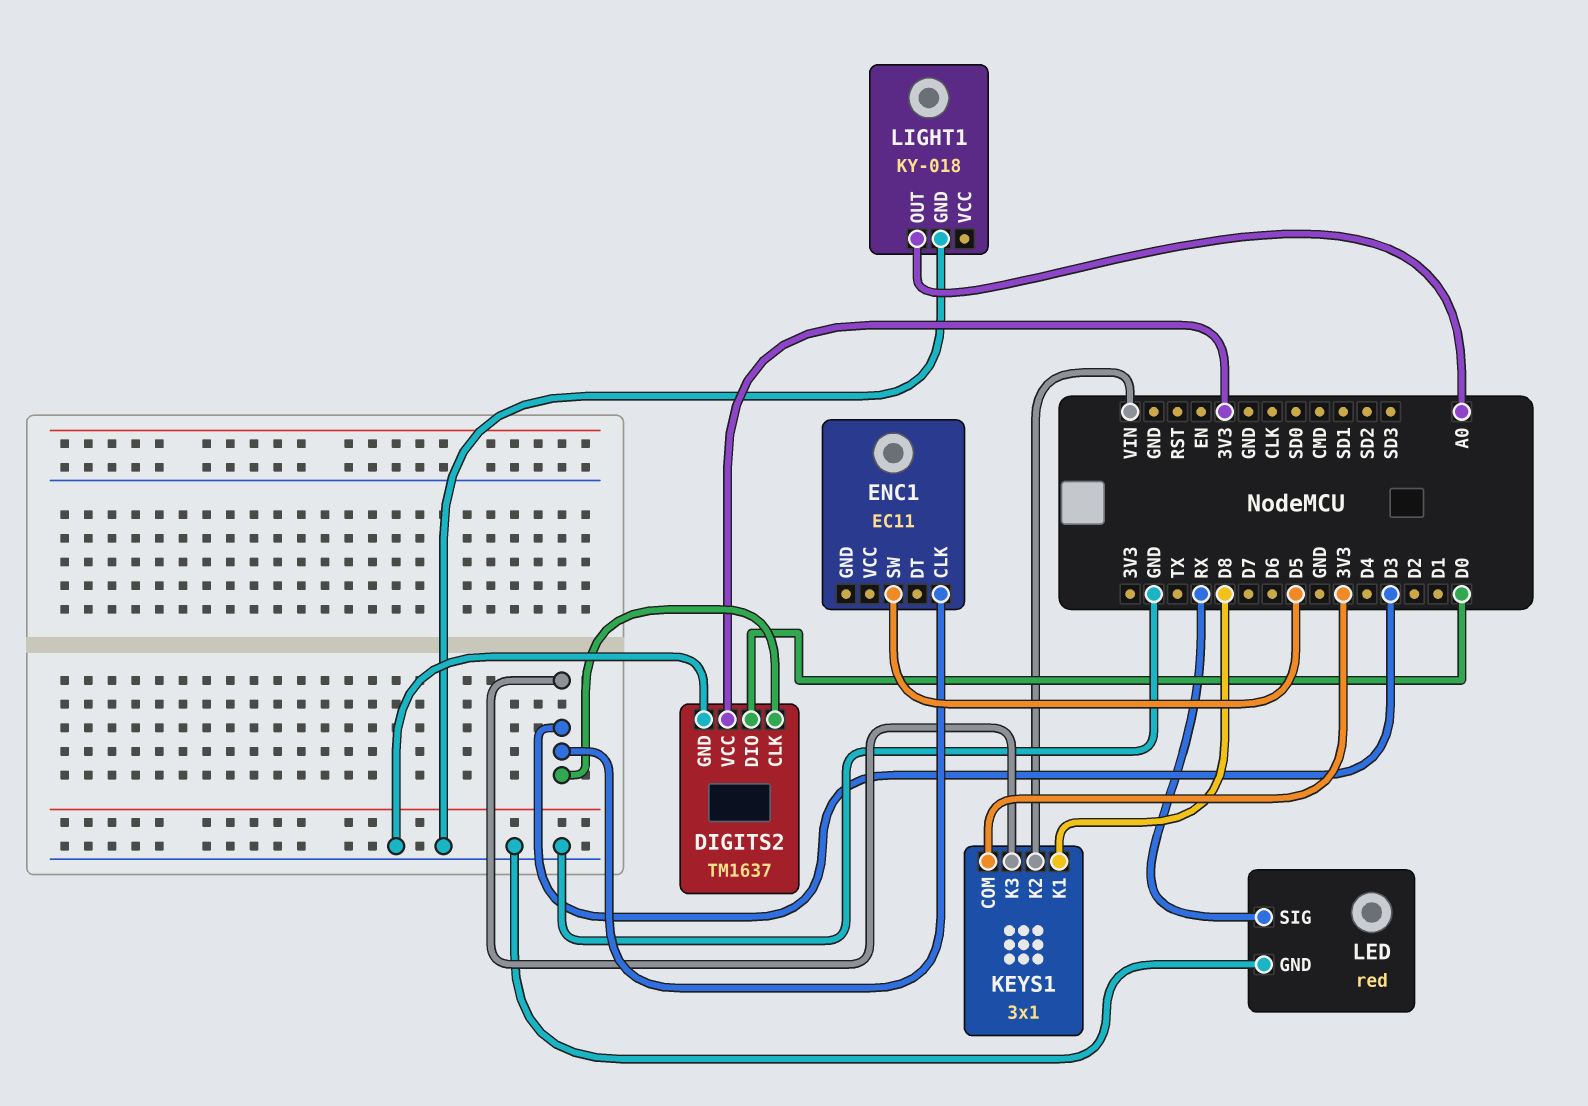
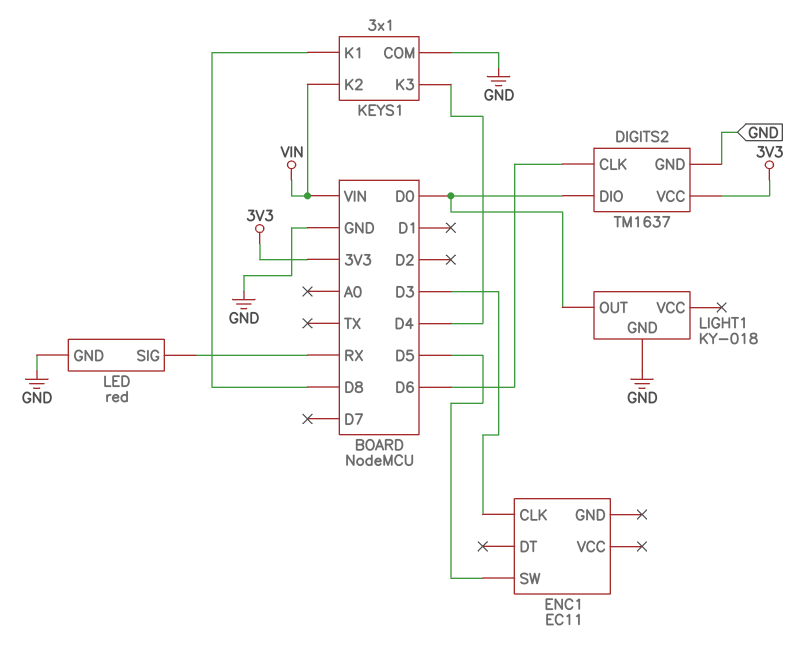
DIGITS2 pin CLK: D3 -> D6
KEYS1 pin COM: 3V3 -> GND
KEYS1 pin K3: D3 -> D4
LIGHT1 pin OUT: A0 -> D0

